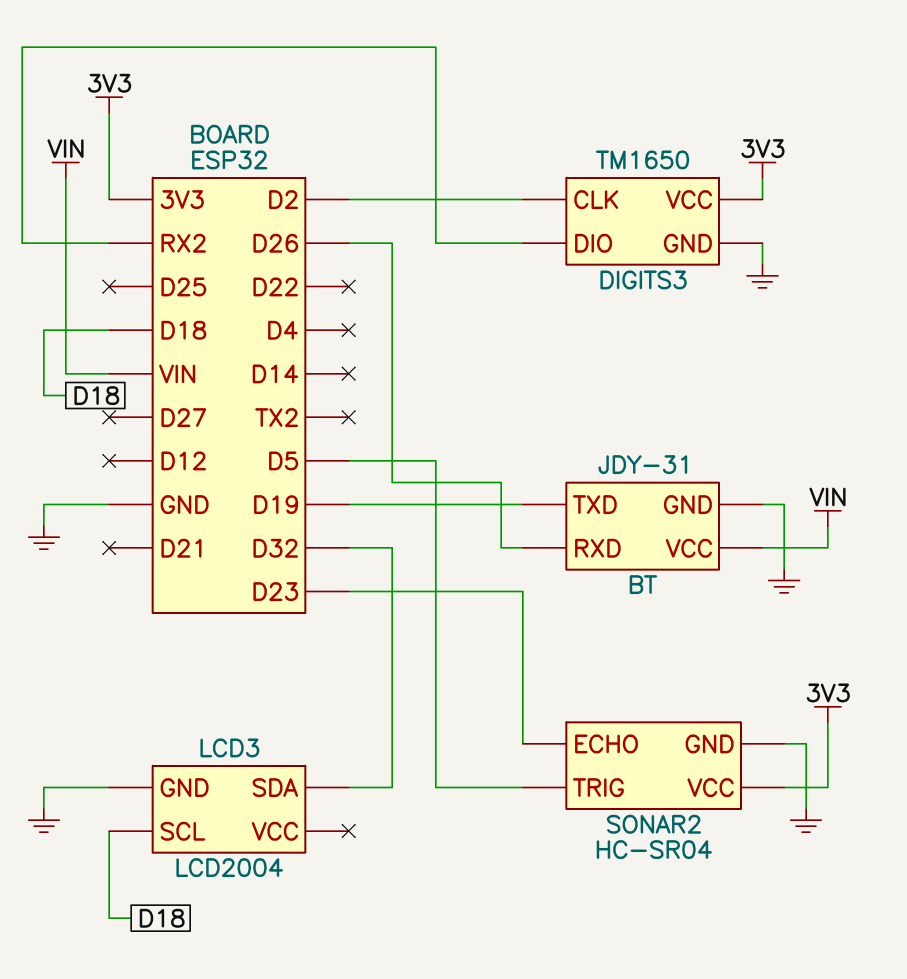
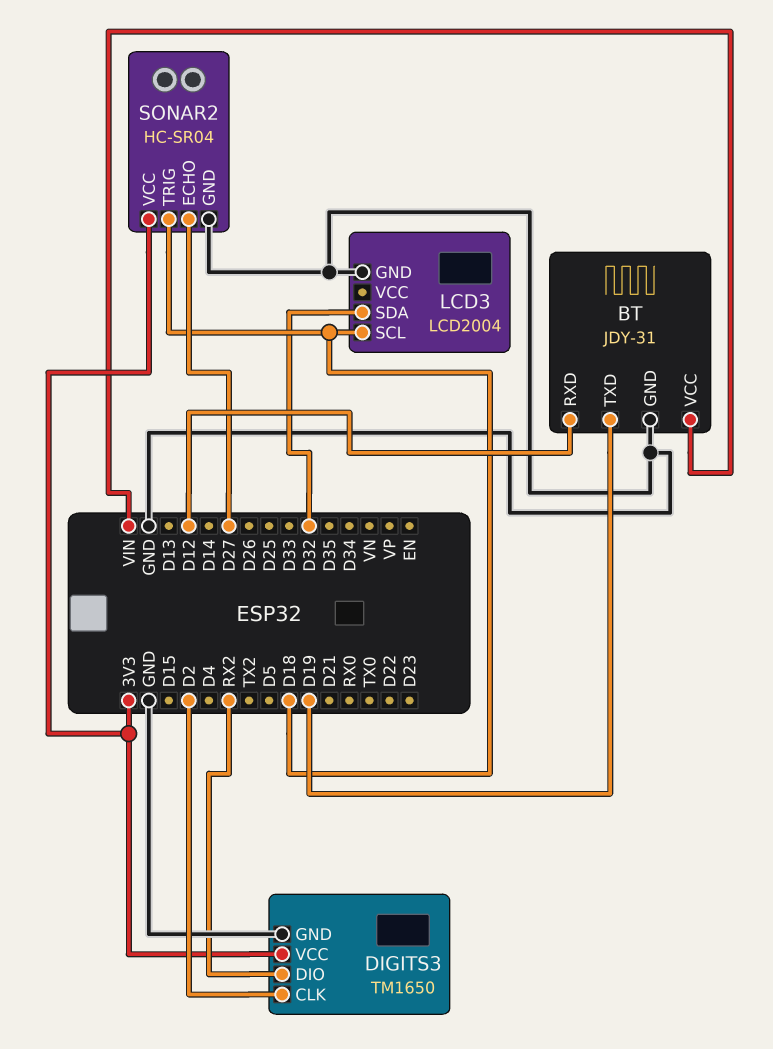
BT pin RXD: D26 -> D12
SONAR2 pin ECHO: D23 -> D27
SONAR2 pin TRIG: D5 -> D18

